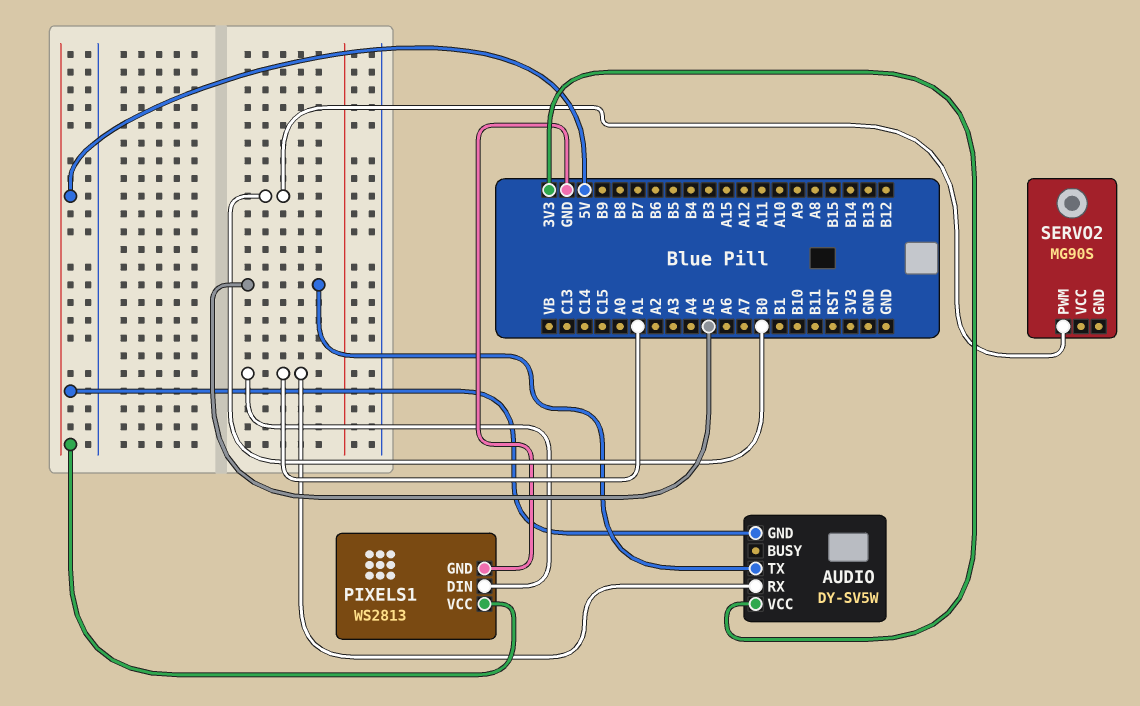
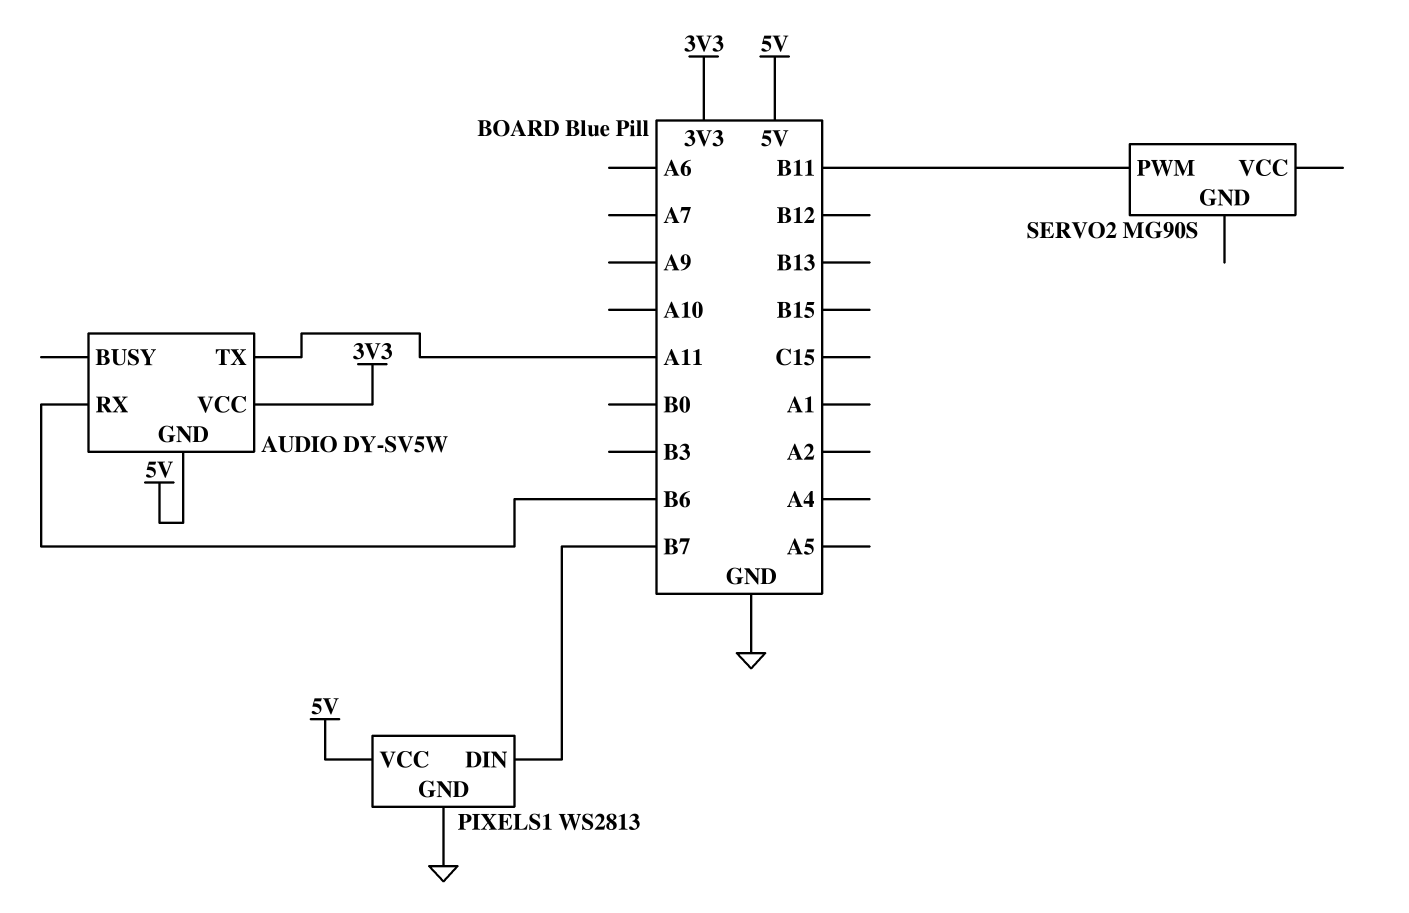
AUDIO pin RX: A1 -> B6
AUDIO pin TX: A5 -> A11
PIXELS1 pin DIN: A1 -> B7
SERVO2 pin PWM: B0 -> B11

